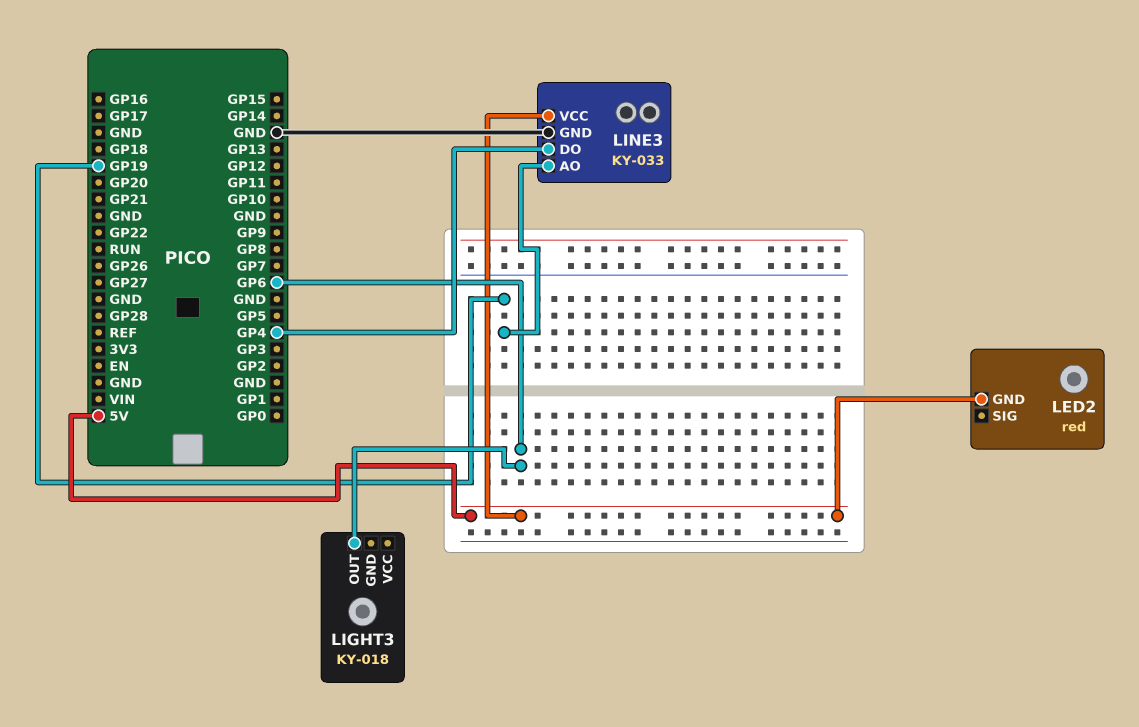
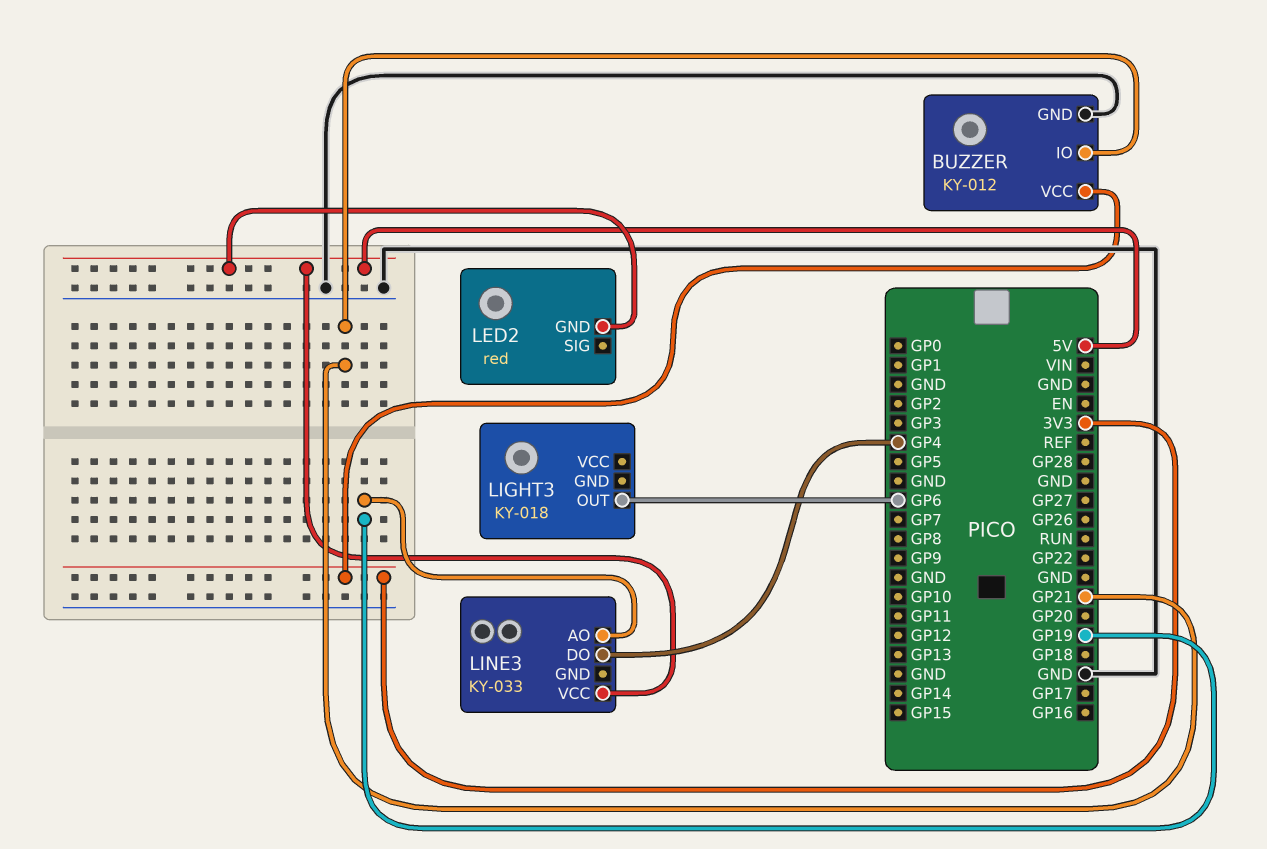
BUZZER: none -> KY-012
BUZZER pin GND: none -> GND
BUZZER pin IO: none -> GP21
BUZZER pin VCC: none -> 3V3
LINE3 pin GND: GND -> none

